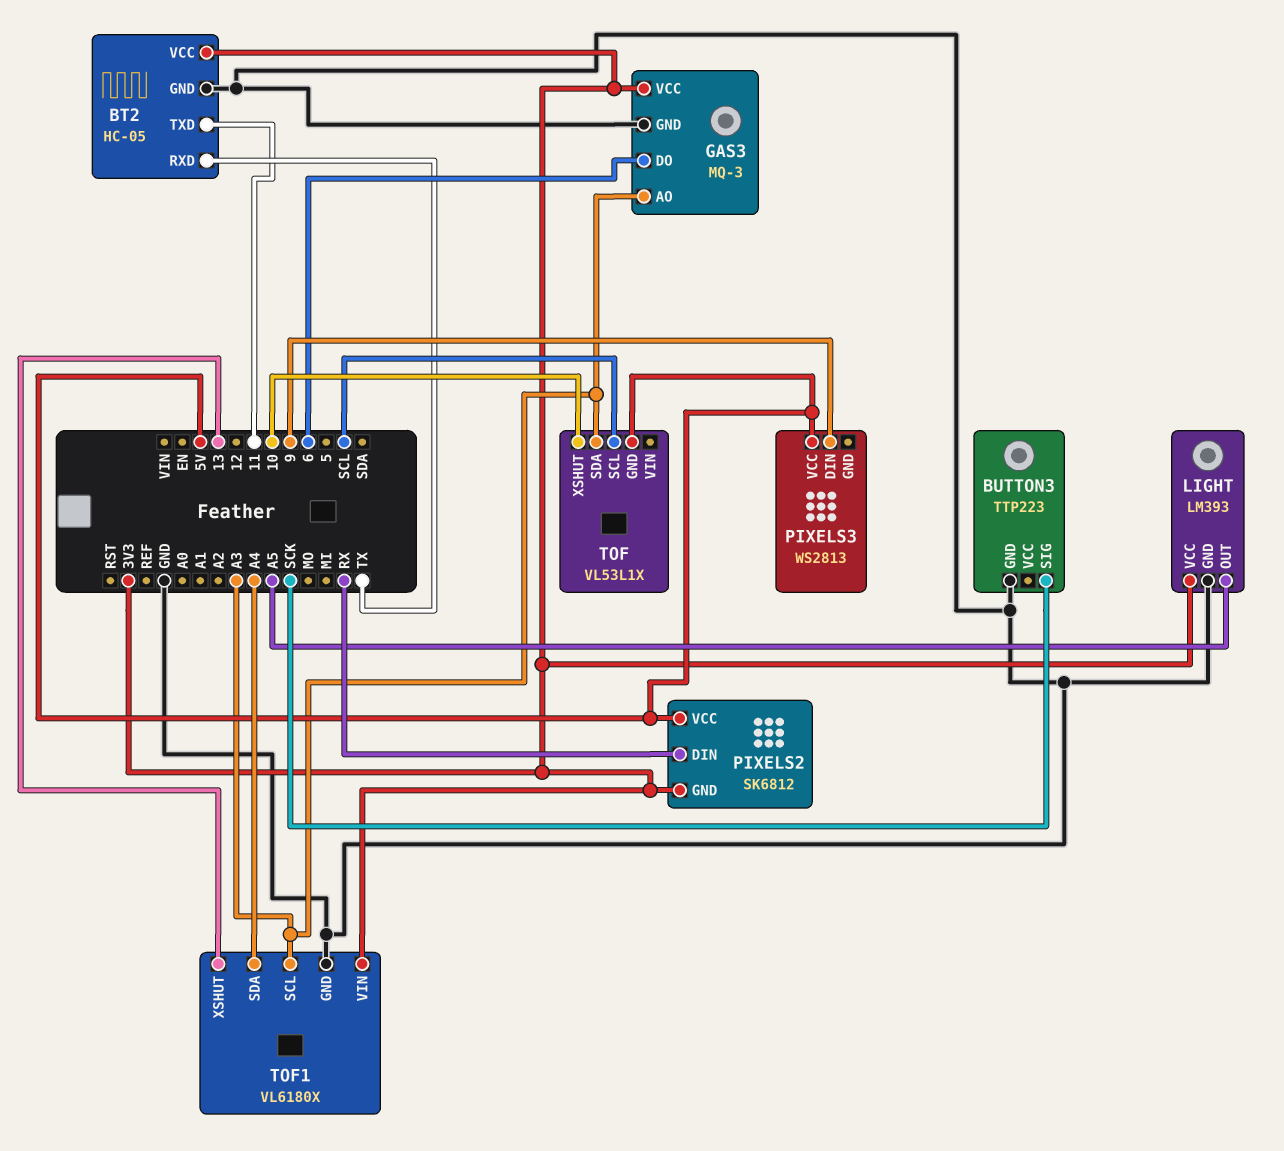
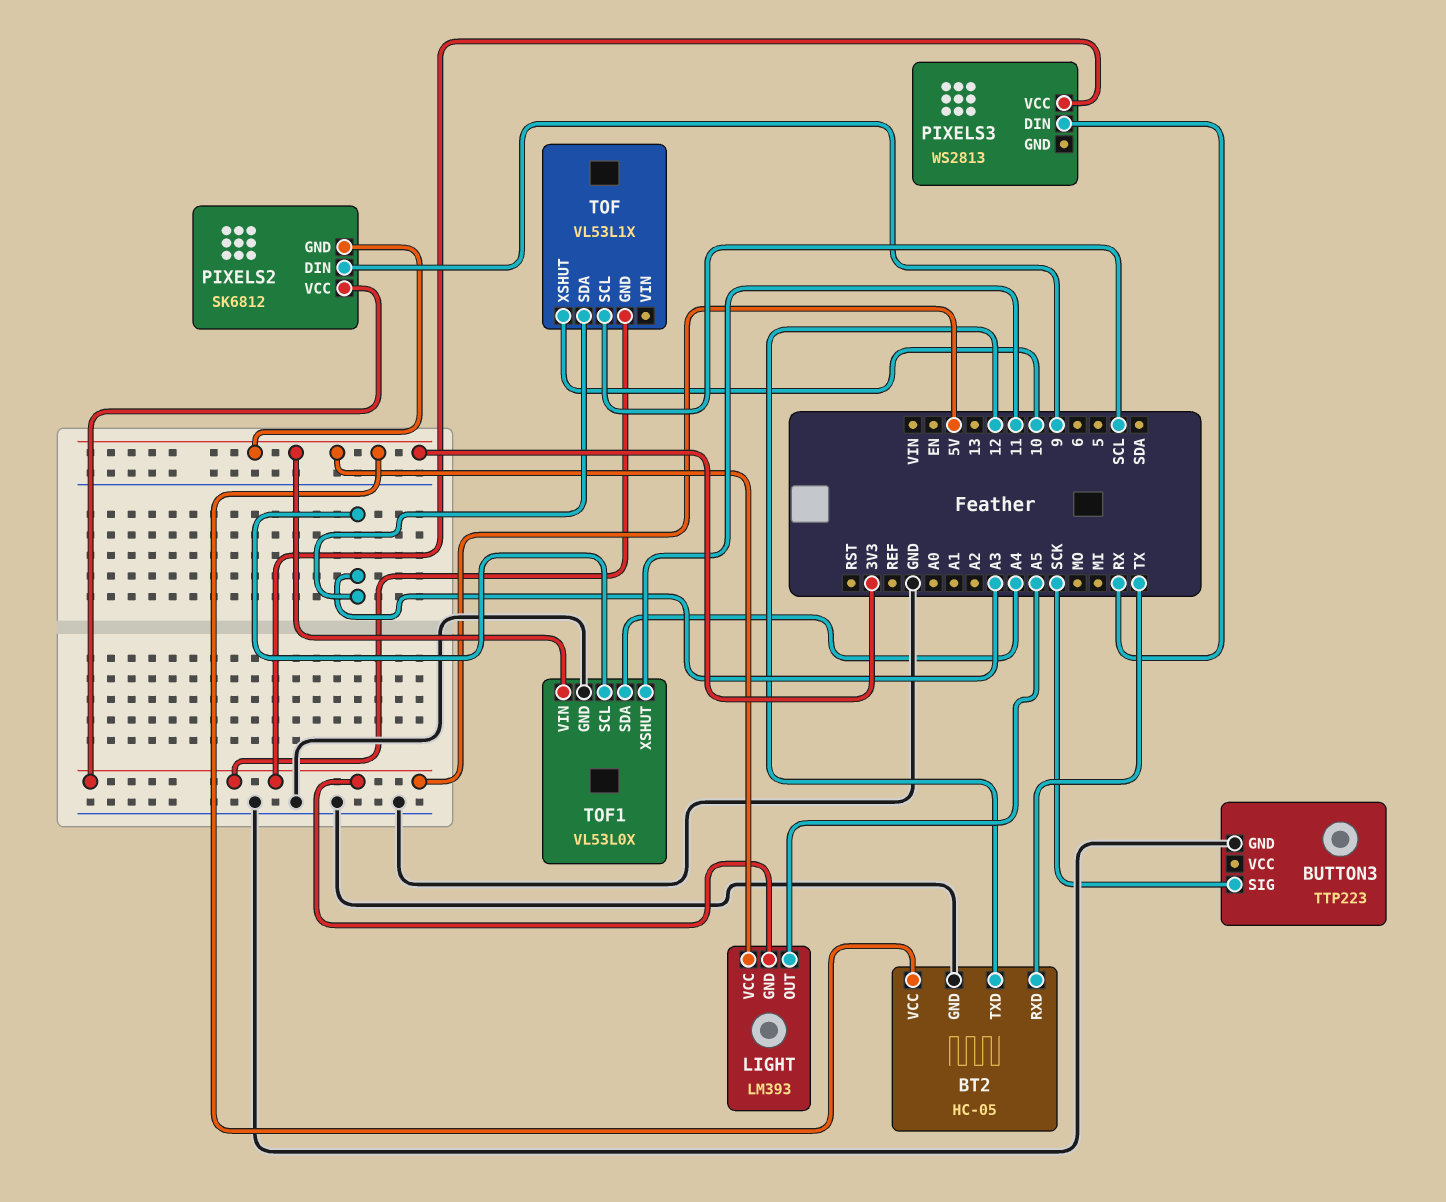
BT2 pin TXD: 11 -> 12
GAS3: MQ-3 -> none
GAS3 pin AO: A3 -> none
GAS3 pin DO: 6 -> none
GAS3 pin GND: GND -> none
GAS3 pin VCC: 3V3 -> none
LIGHT pin GND: GND -> 5V
PIXELS2 pin DIN: RX -> 9
PIXELS3 pin DIN: 9 -> RX
TOF1: VL6180X -> VL53L0X
TOF1 pin XSHUT: 13 -> 11

